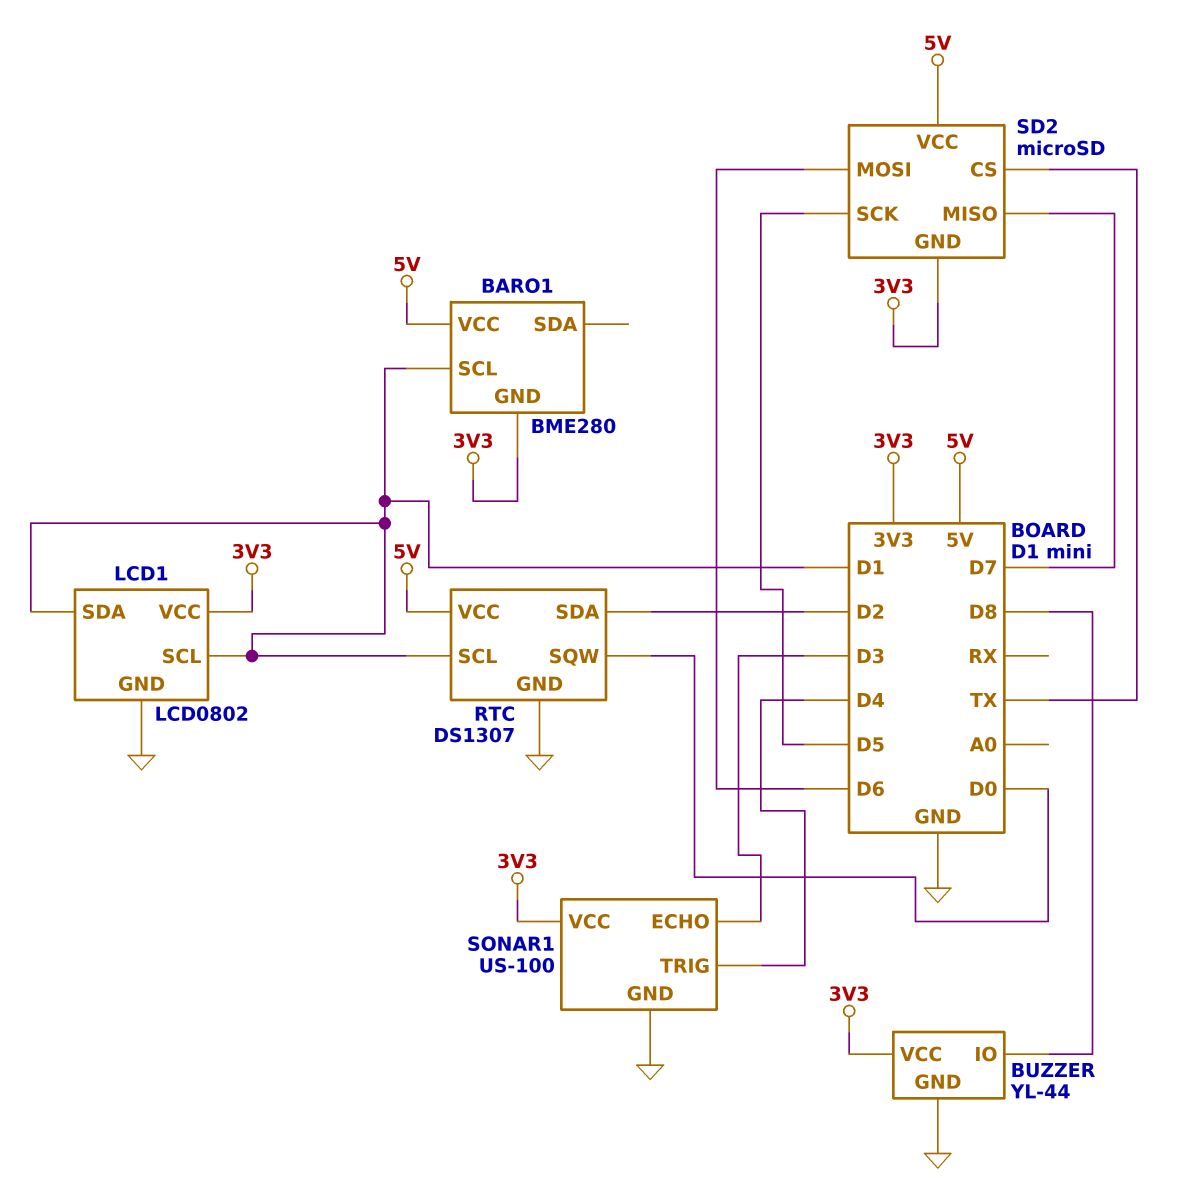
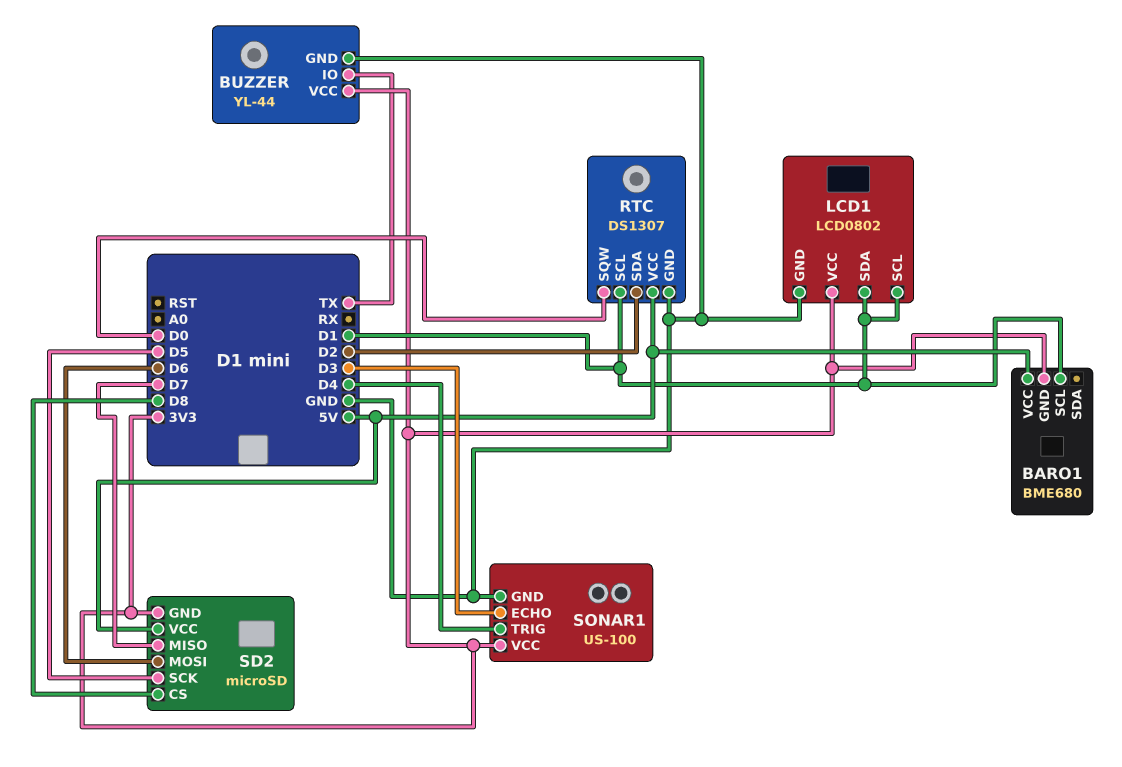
BARO1: BME280 -> BME680
BUZZER pin IO: D8 -> TX
SD2 pin CS: TX -> D8

